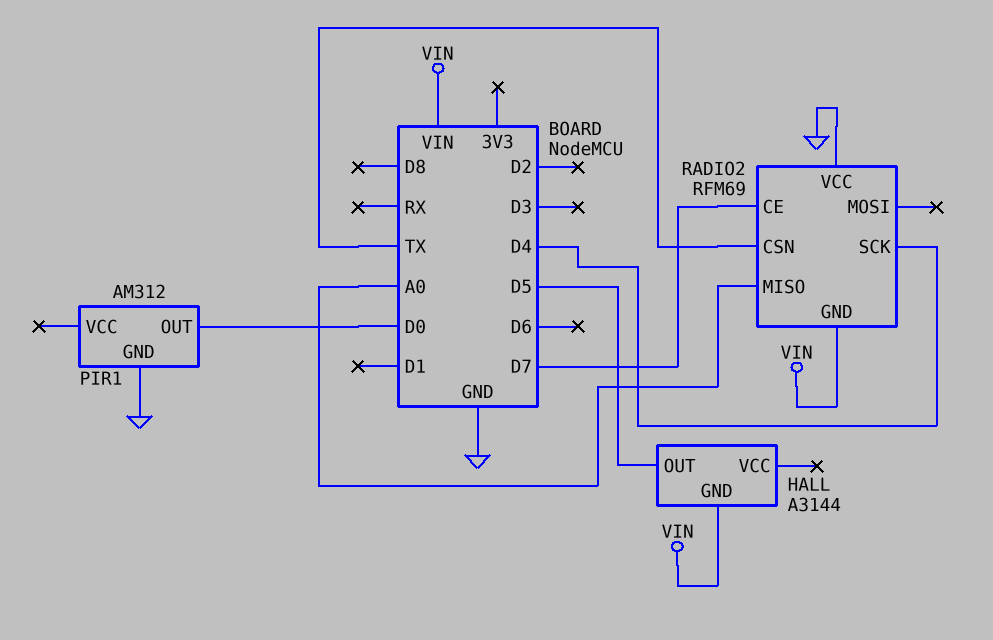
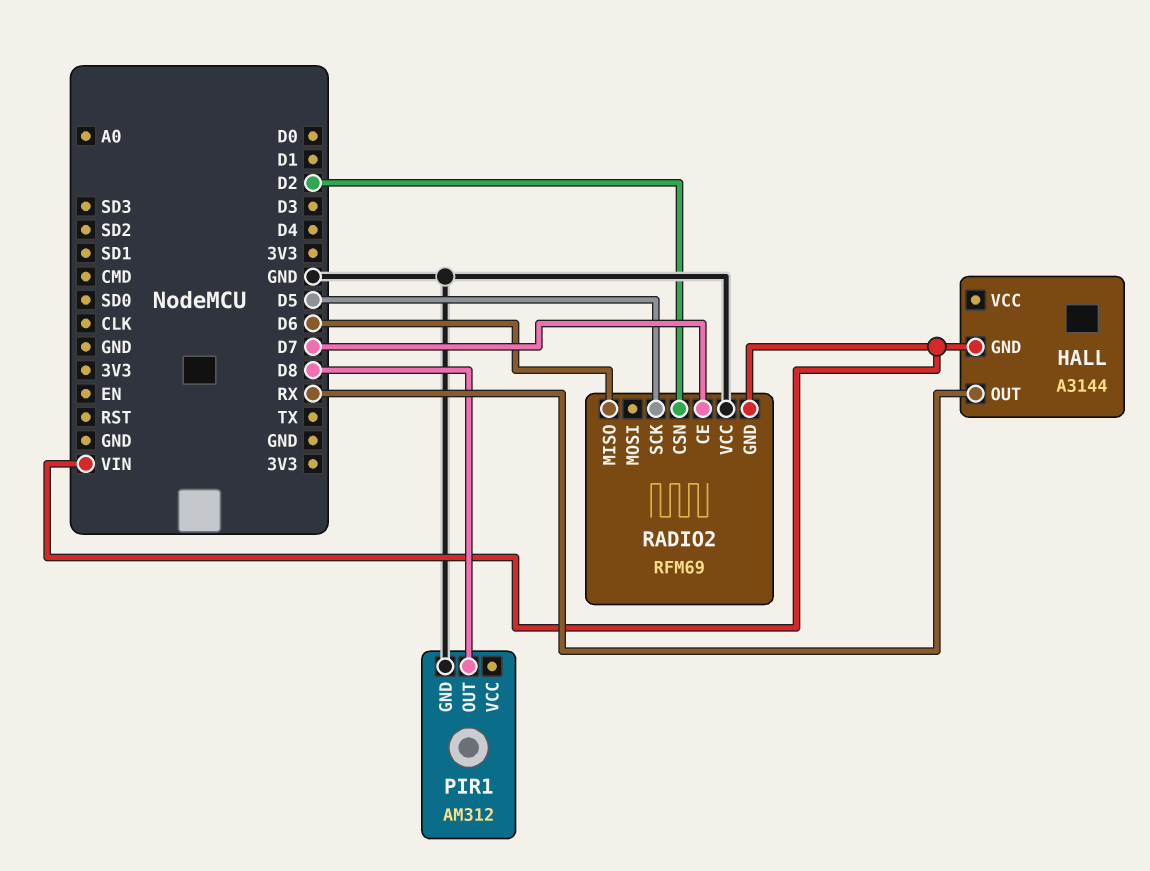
HALL pin OUT: D5 -> RX
PIR1 pin OUT: D0 -> D8
RADIO2 pin CSN: TX -> D2
RADIO2 pin MISO: A0 -> D6
RADIO2 pin SCK: D4 -> D5

